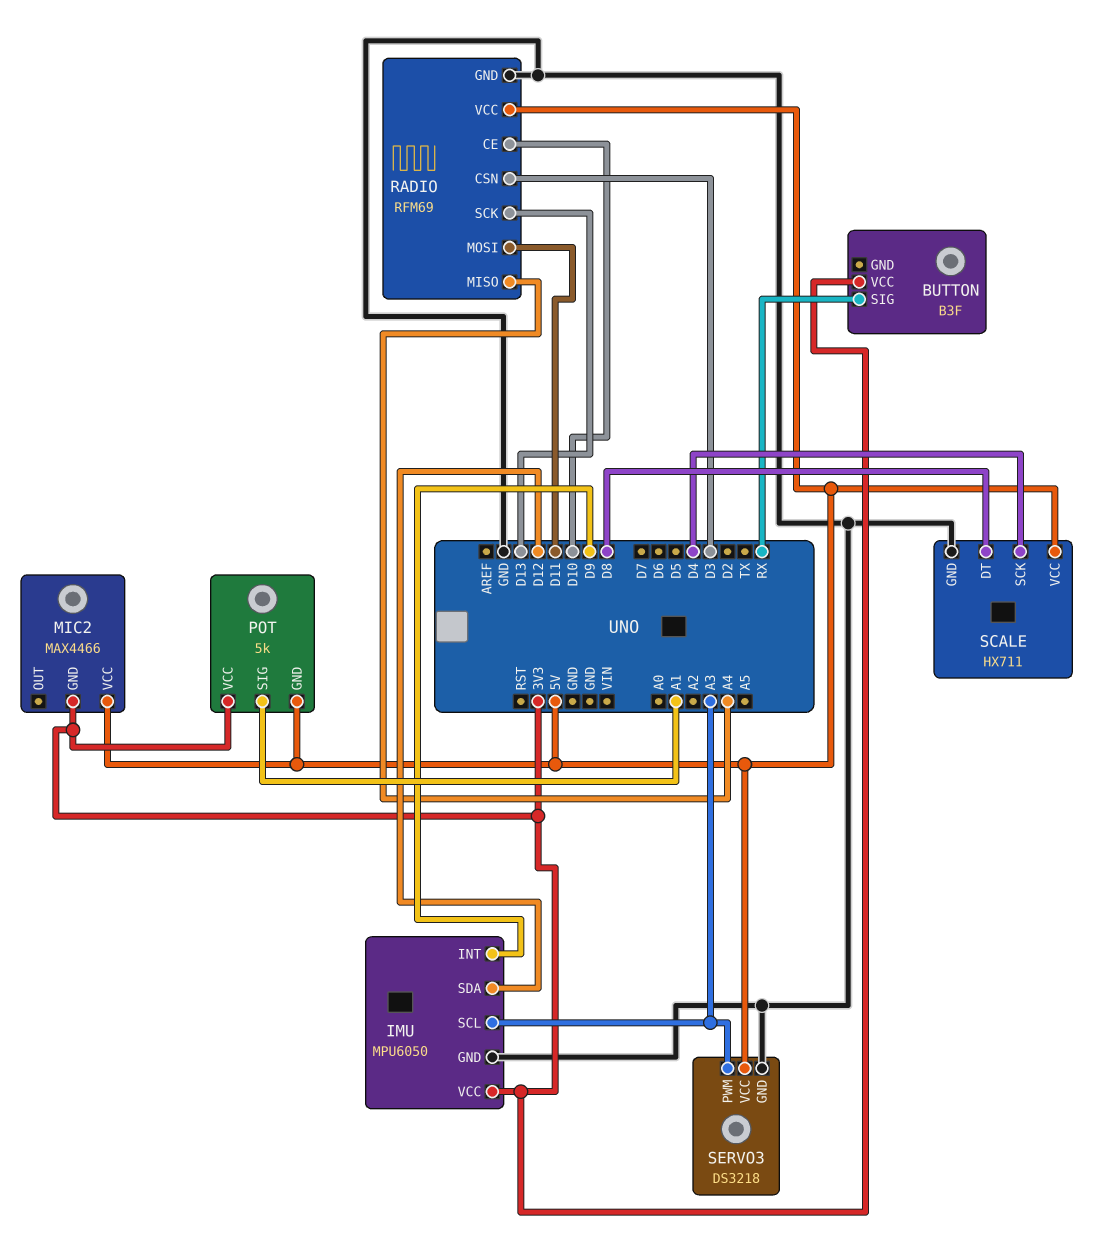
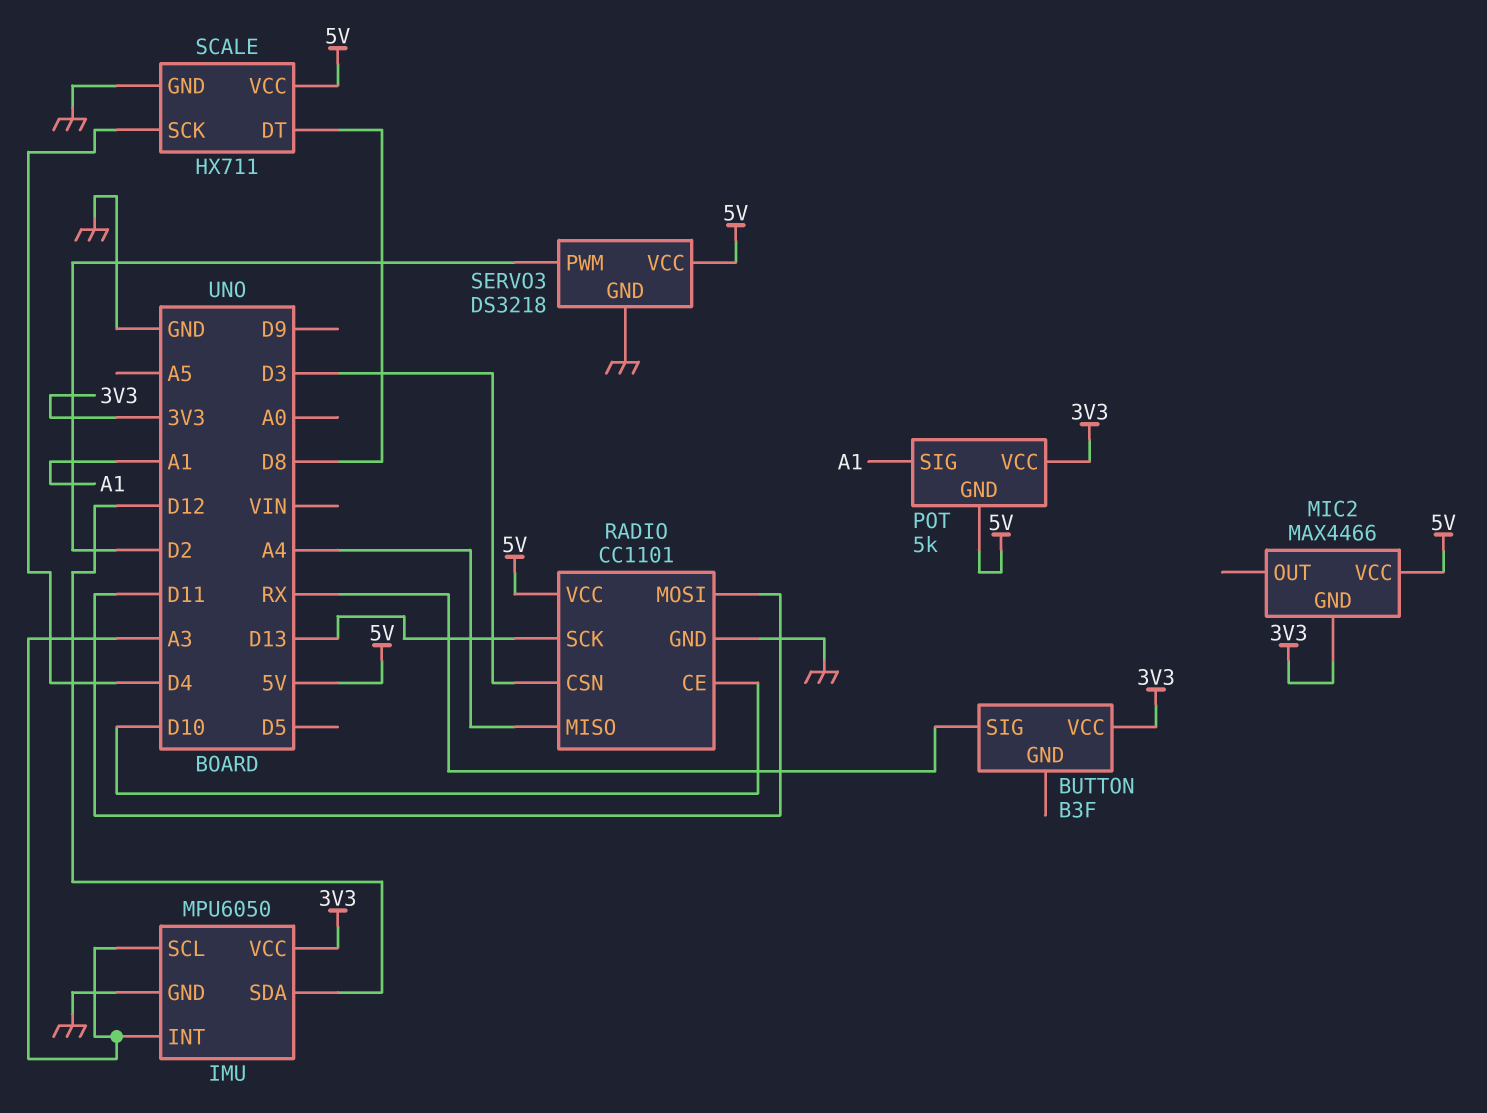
IMU pin INT: D9 -> A3
RADIO: RFM69 -> CC1101
SERVO3 pin PWM: A3 -> D2

